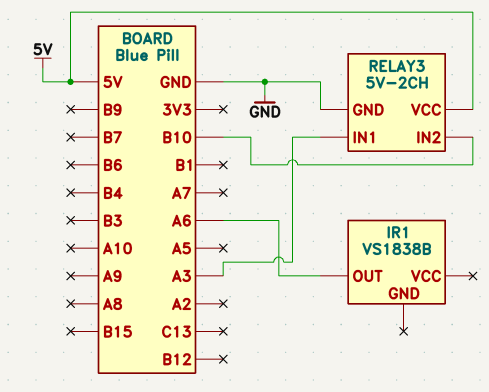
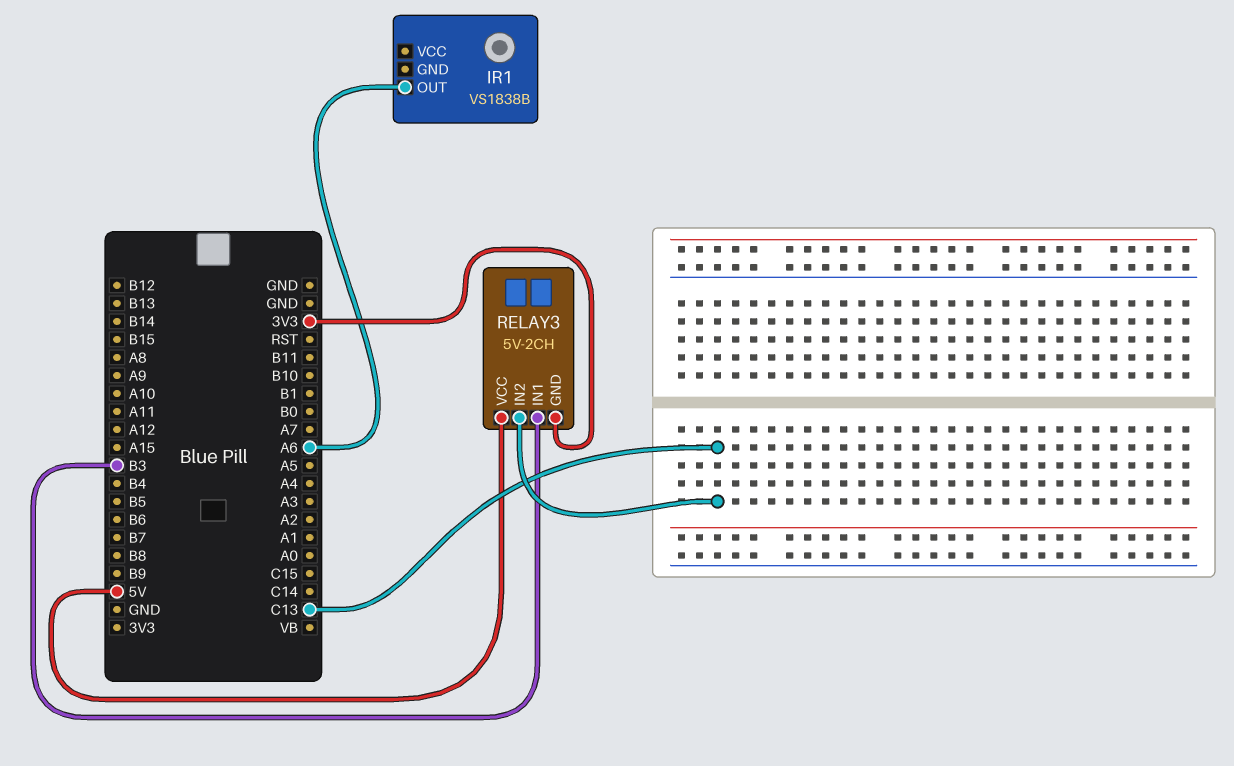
RELAY3 pin GND: GND -> 3V3
RELAY3 pin IN1: A3 -> B3
RELAY3 pin IN2: B10 -> C13

